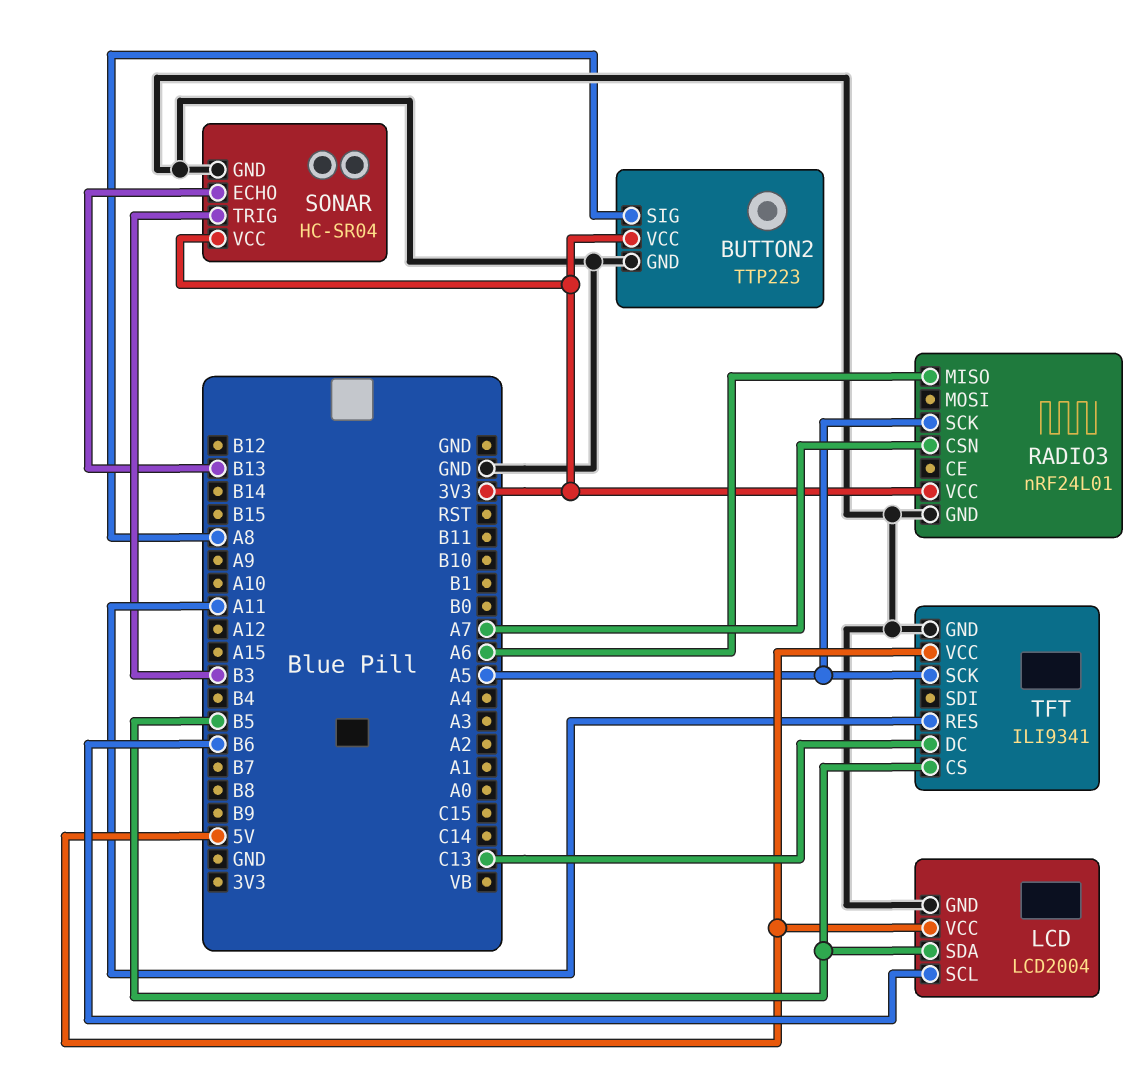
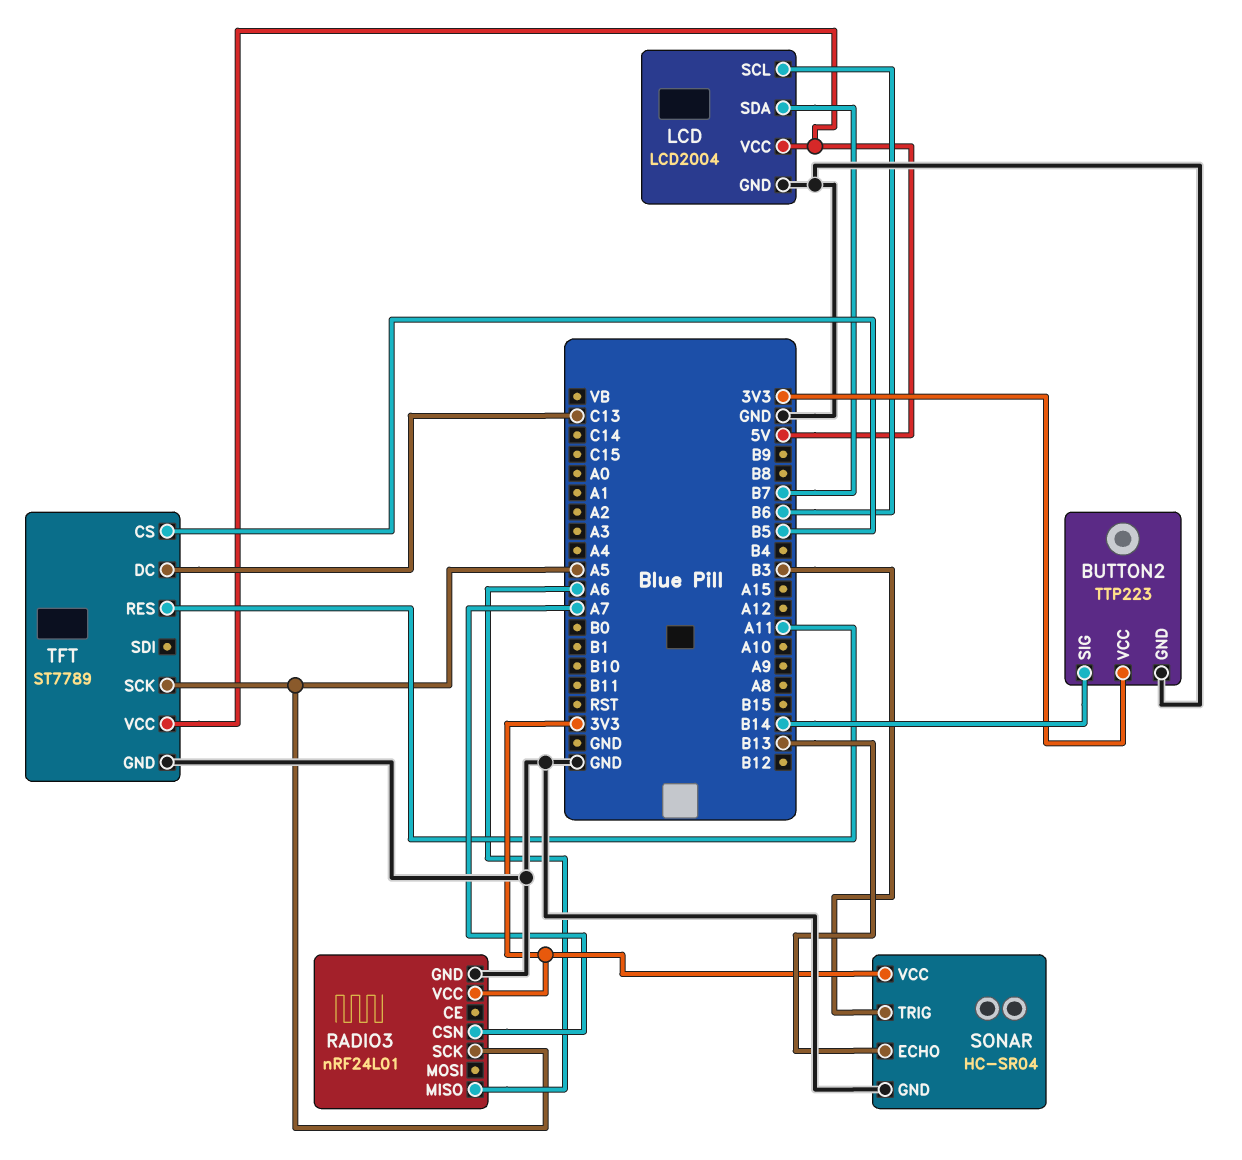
BUTTON2 pin SIG: A8 -> B14
LCD pin SDA: B5 -> B7
TFT: ILI9341 -> ST7789

